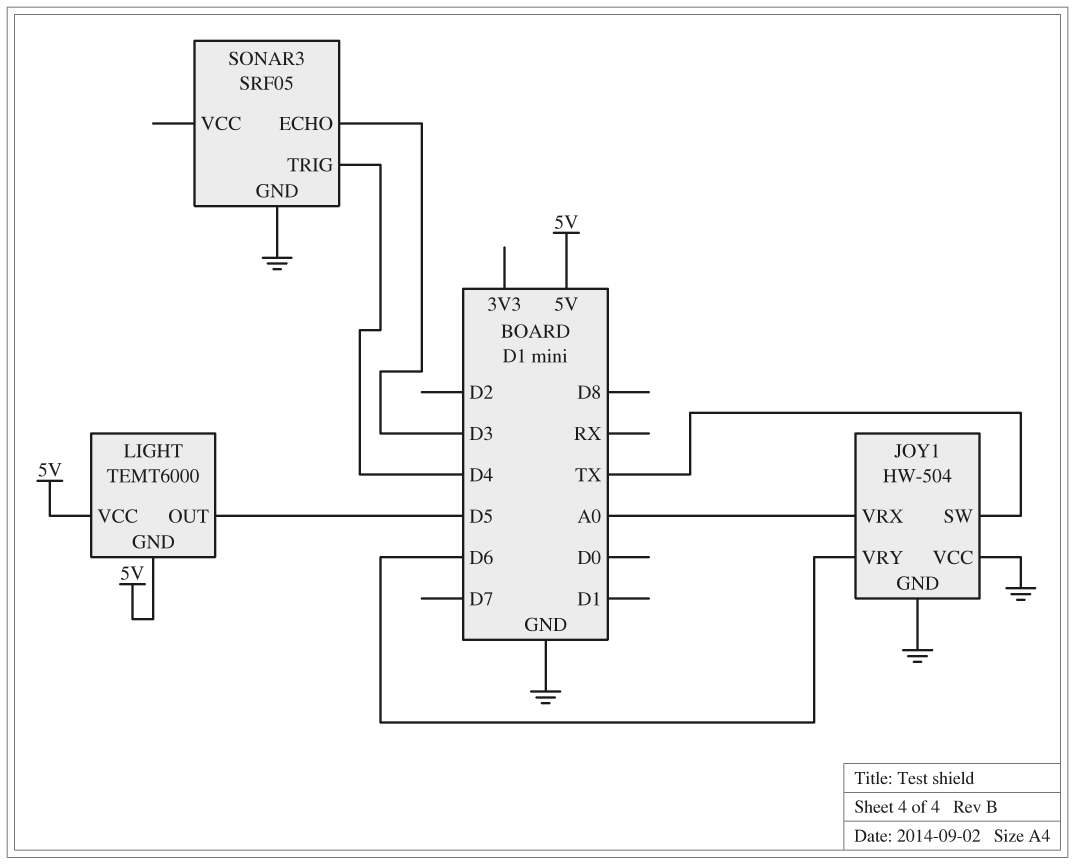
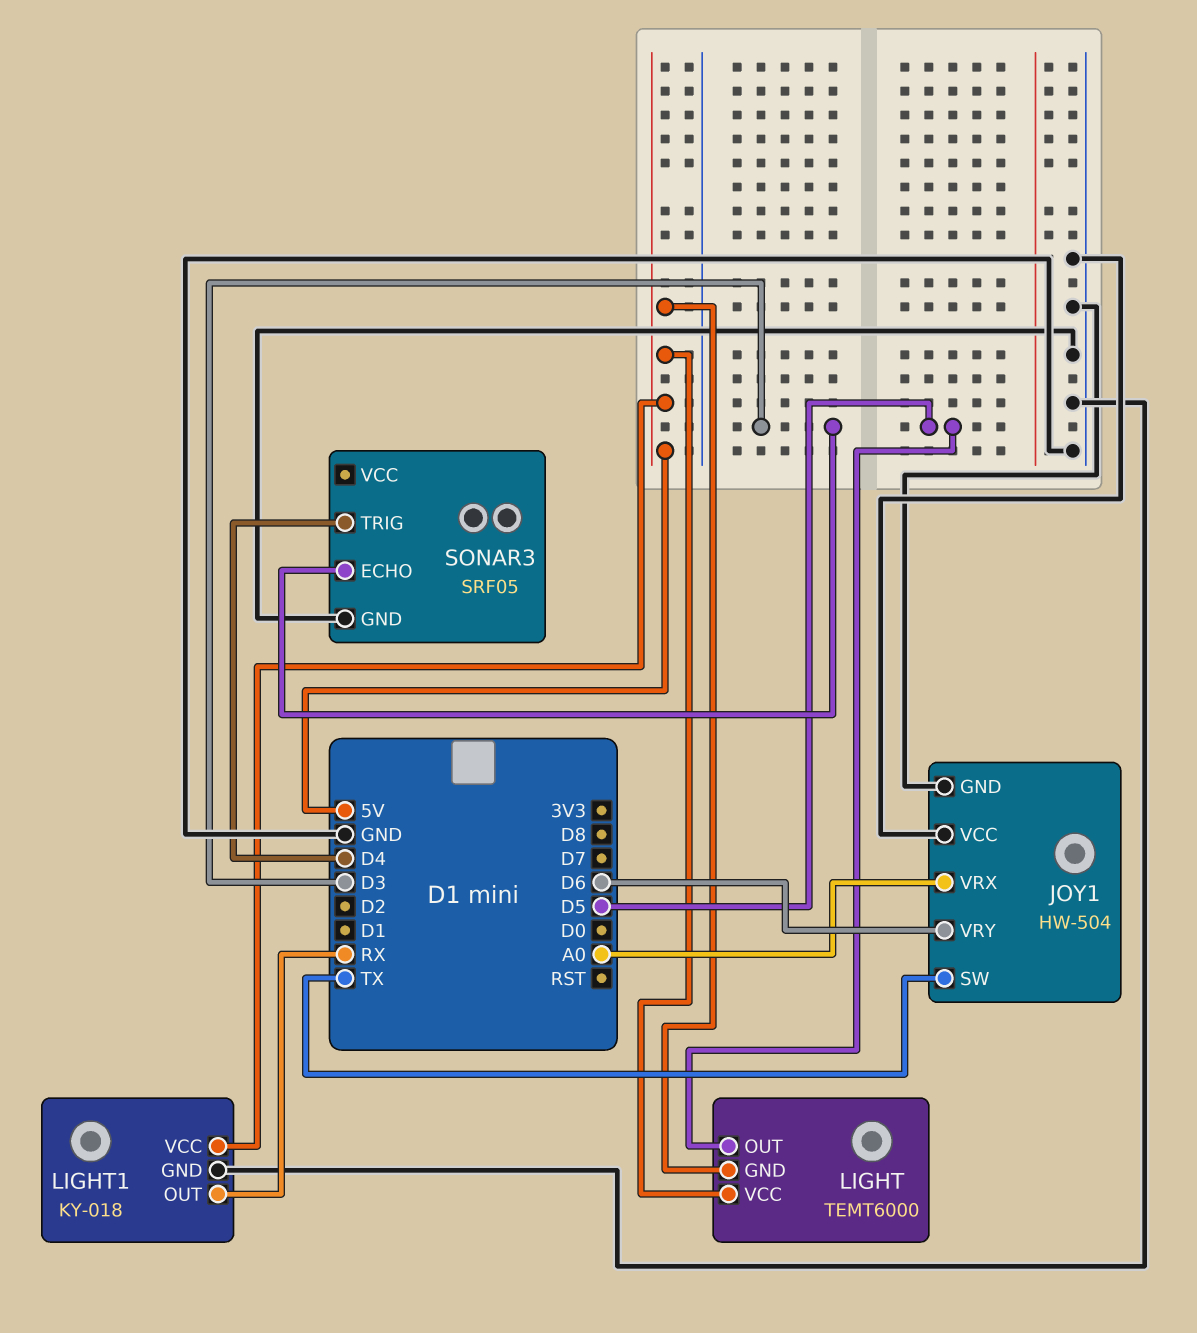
LIGHT1: none -> KY-018
LIGHT1 pin GND: none -> GND
LIGHT1 pin OUT: none -> RX
LIGHT1 pin VCC: none -> 5V

